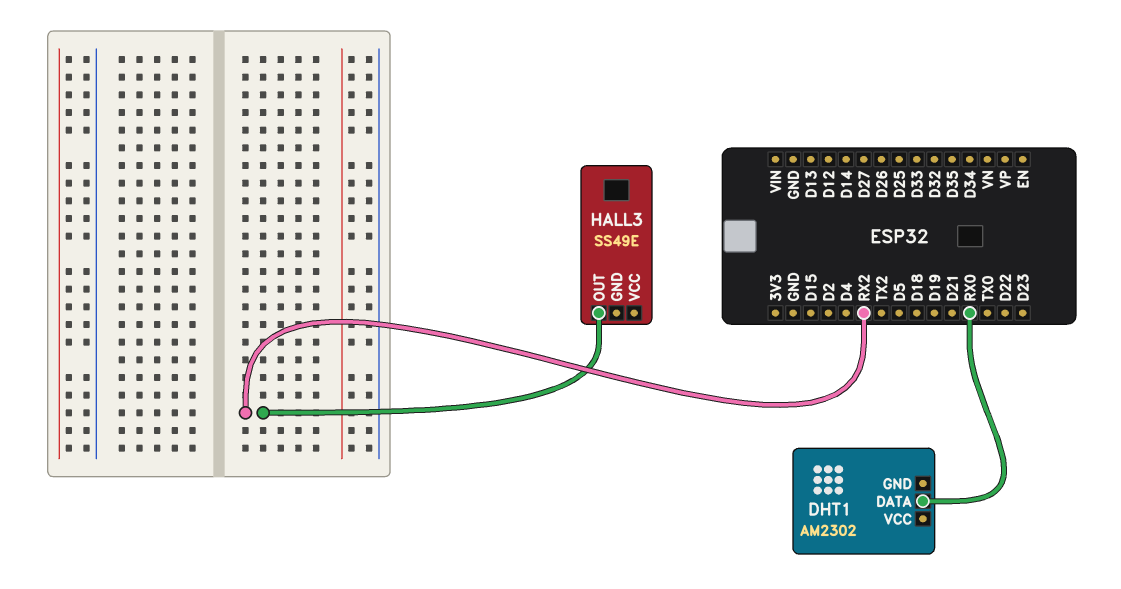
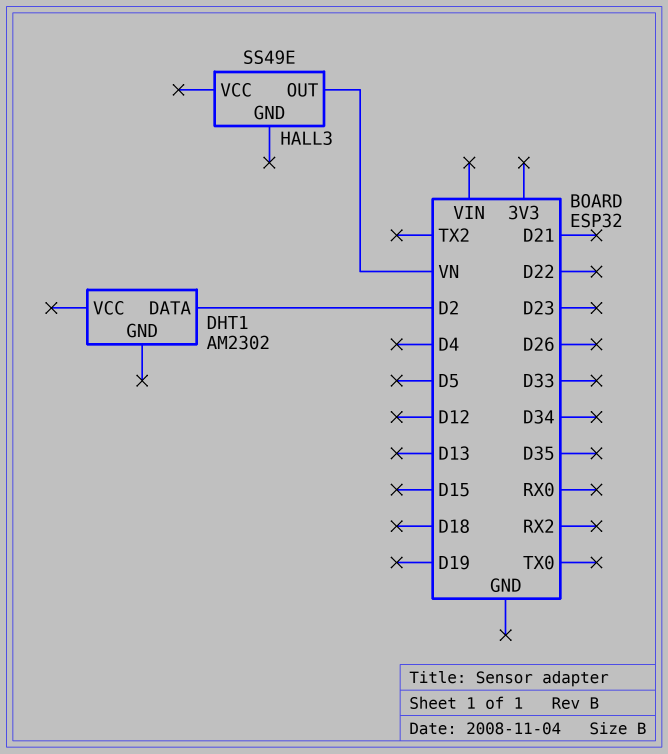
DHT1 pin DATA: RX0 -> D2
HALL3 pin OUT: RX2 -> VN

